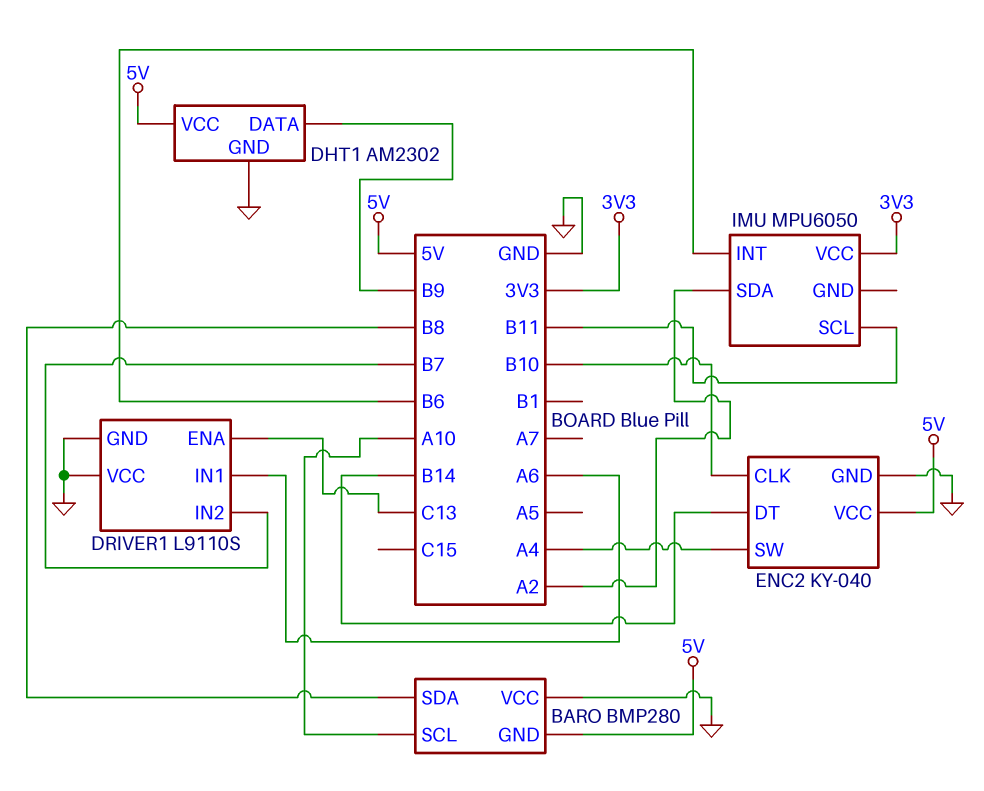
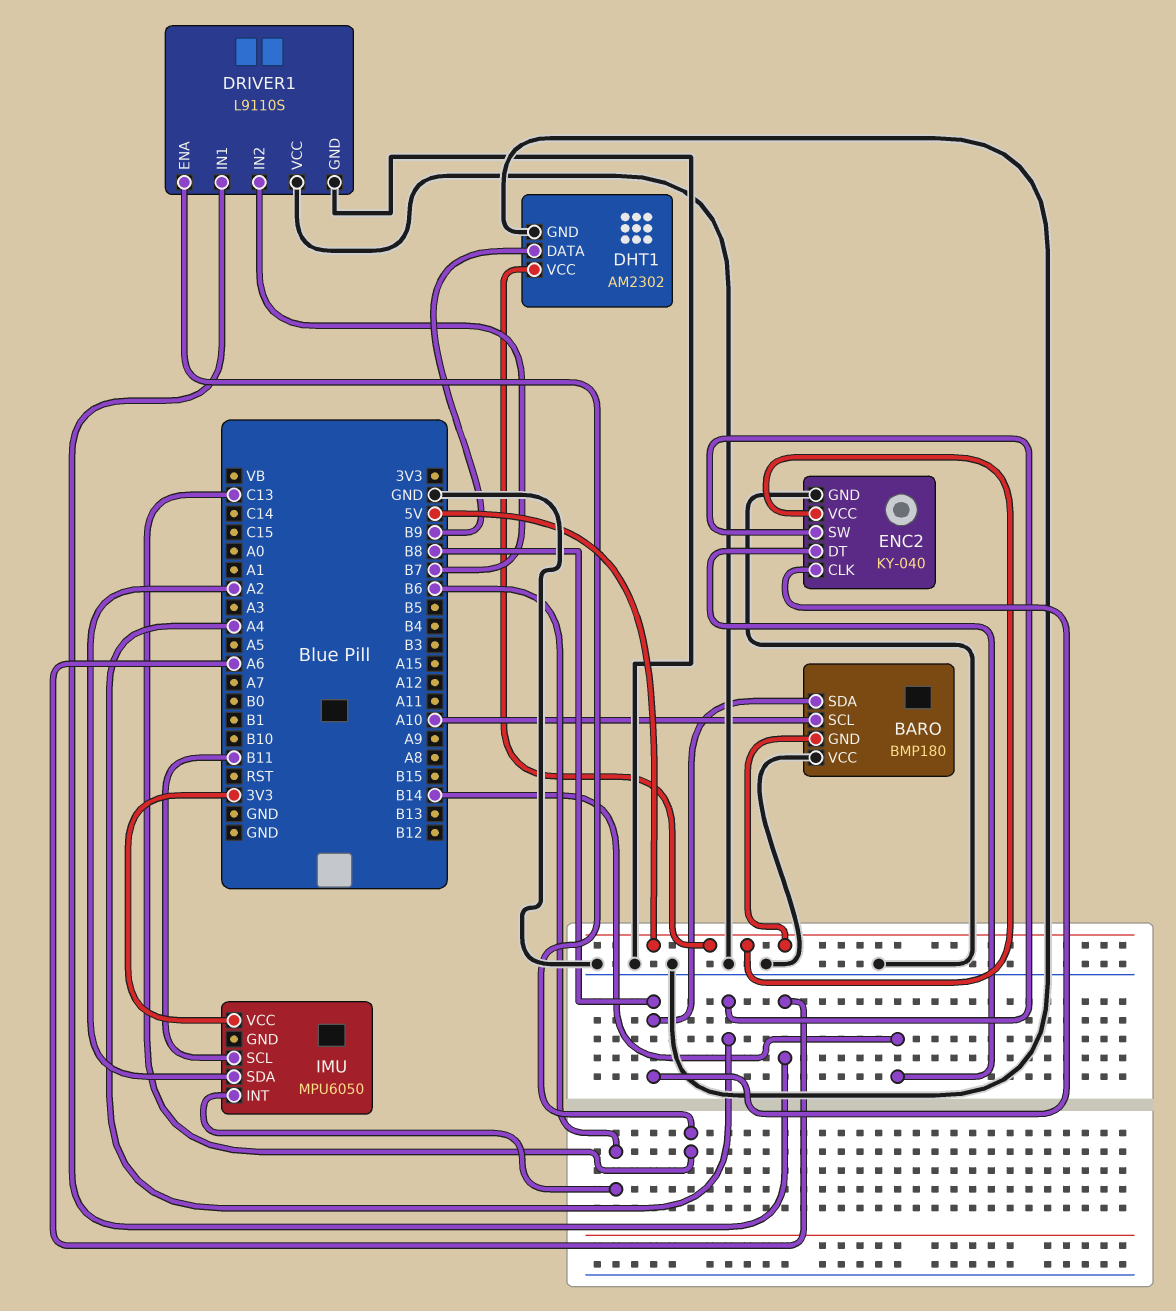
BARO: BMP280 -> BMP180
ENC2 pin CLK: B10 -> B8

